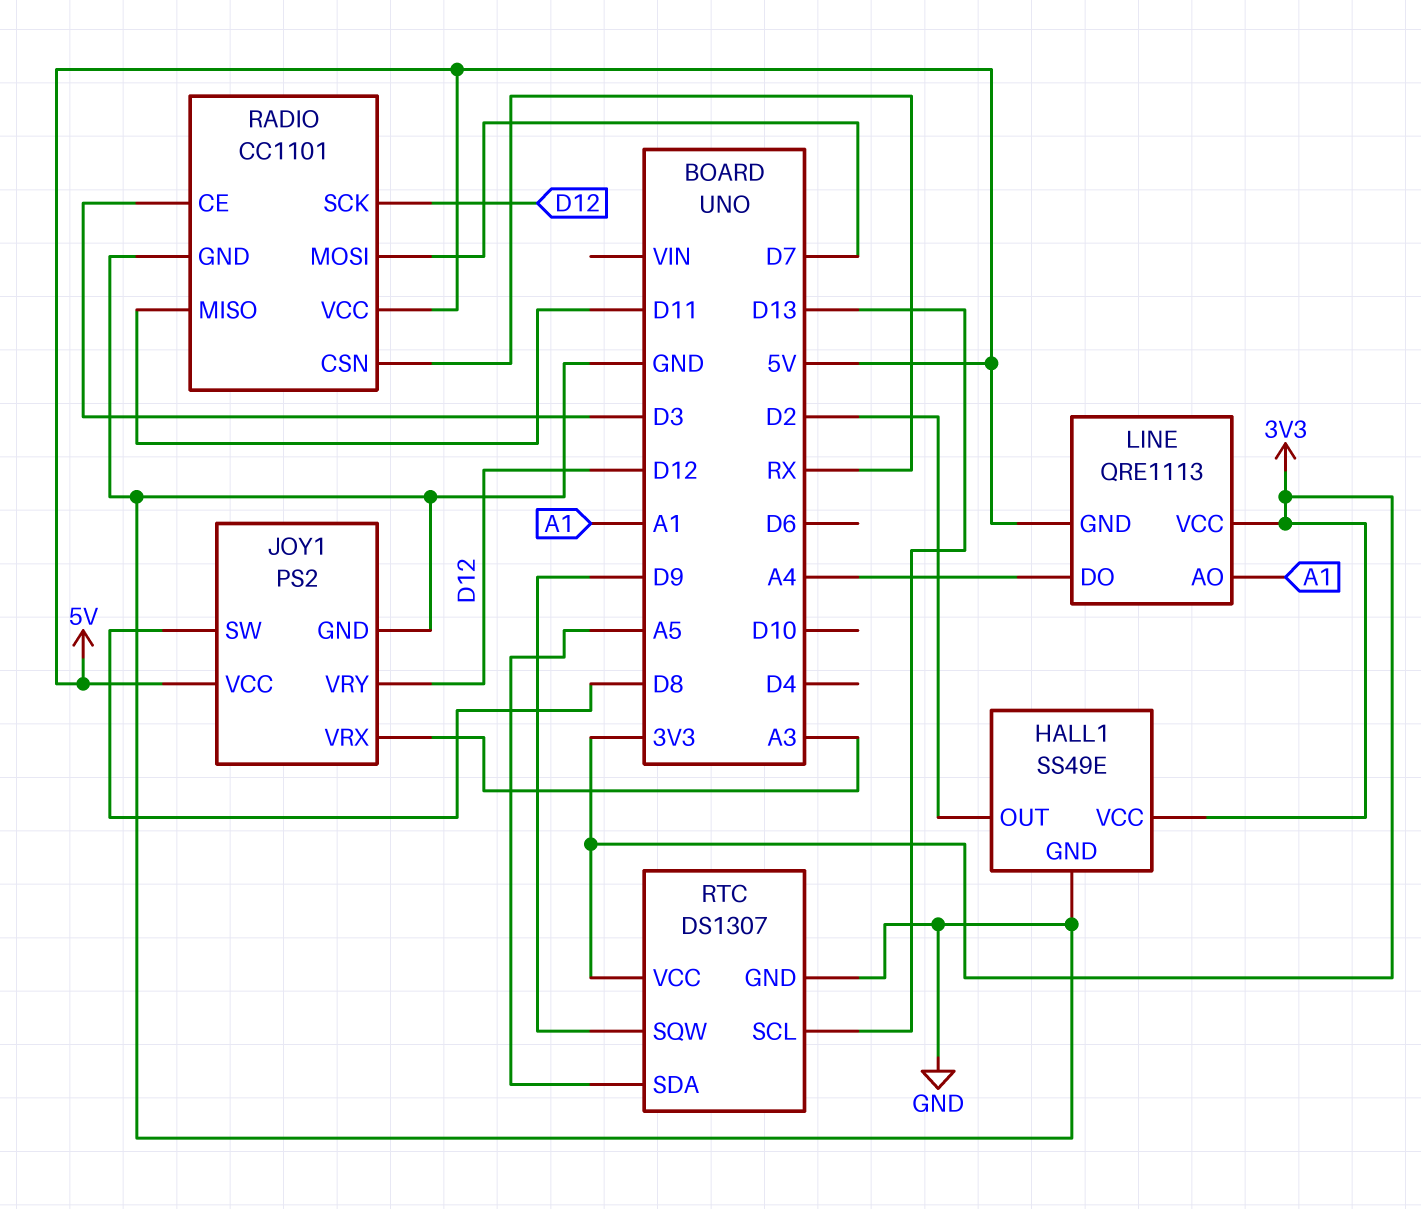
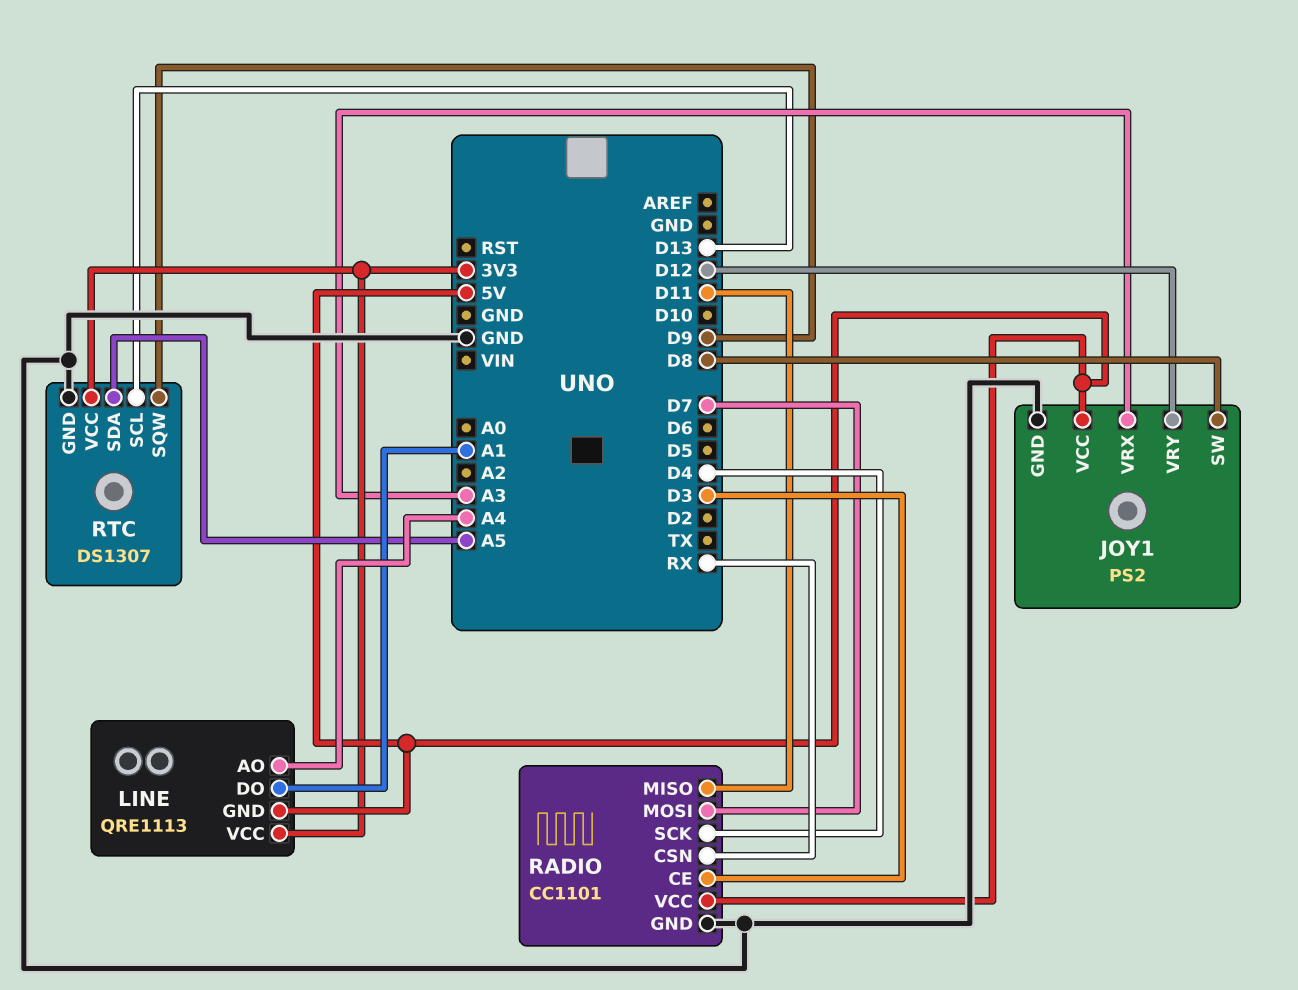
HALL1: SS49E -> none
HALL1 pin GND: GND -> none
HALL1 pin OUT: D2 -> none
HALL1 pin VCC: 3V3 -> none
LINE pin AO: A1 -> A4
LINE pin DO: A4 -> A1
RADIO pin SCK: D12 -> D4

